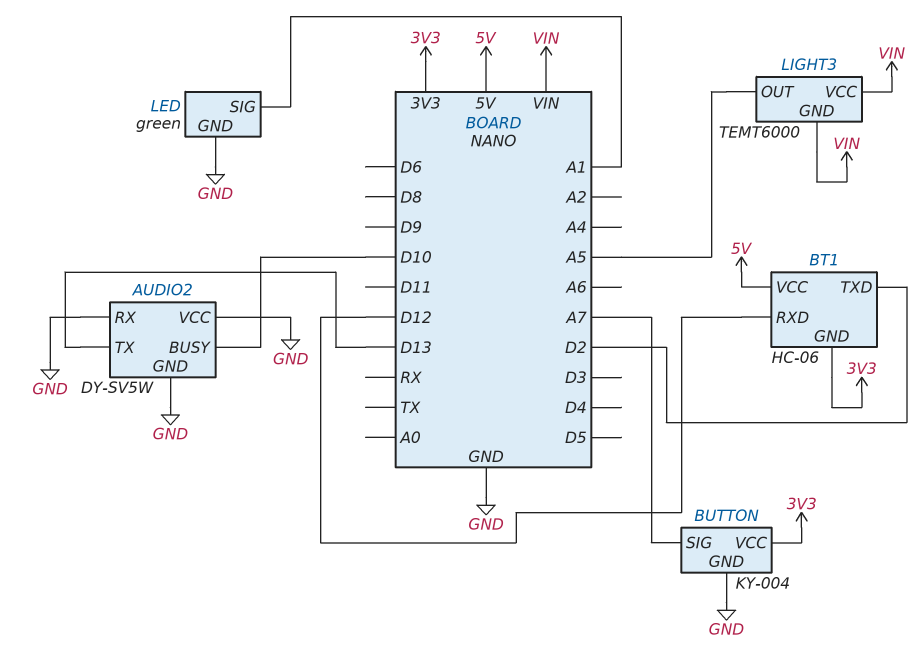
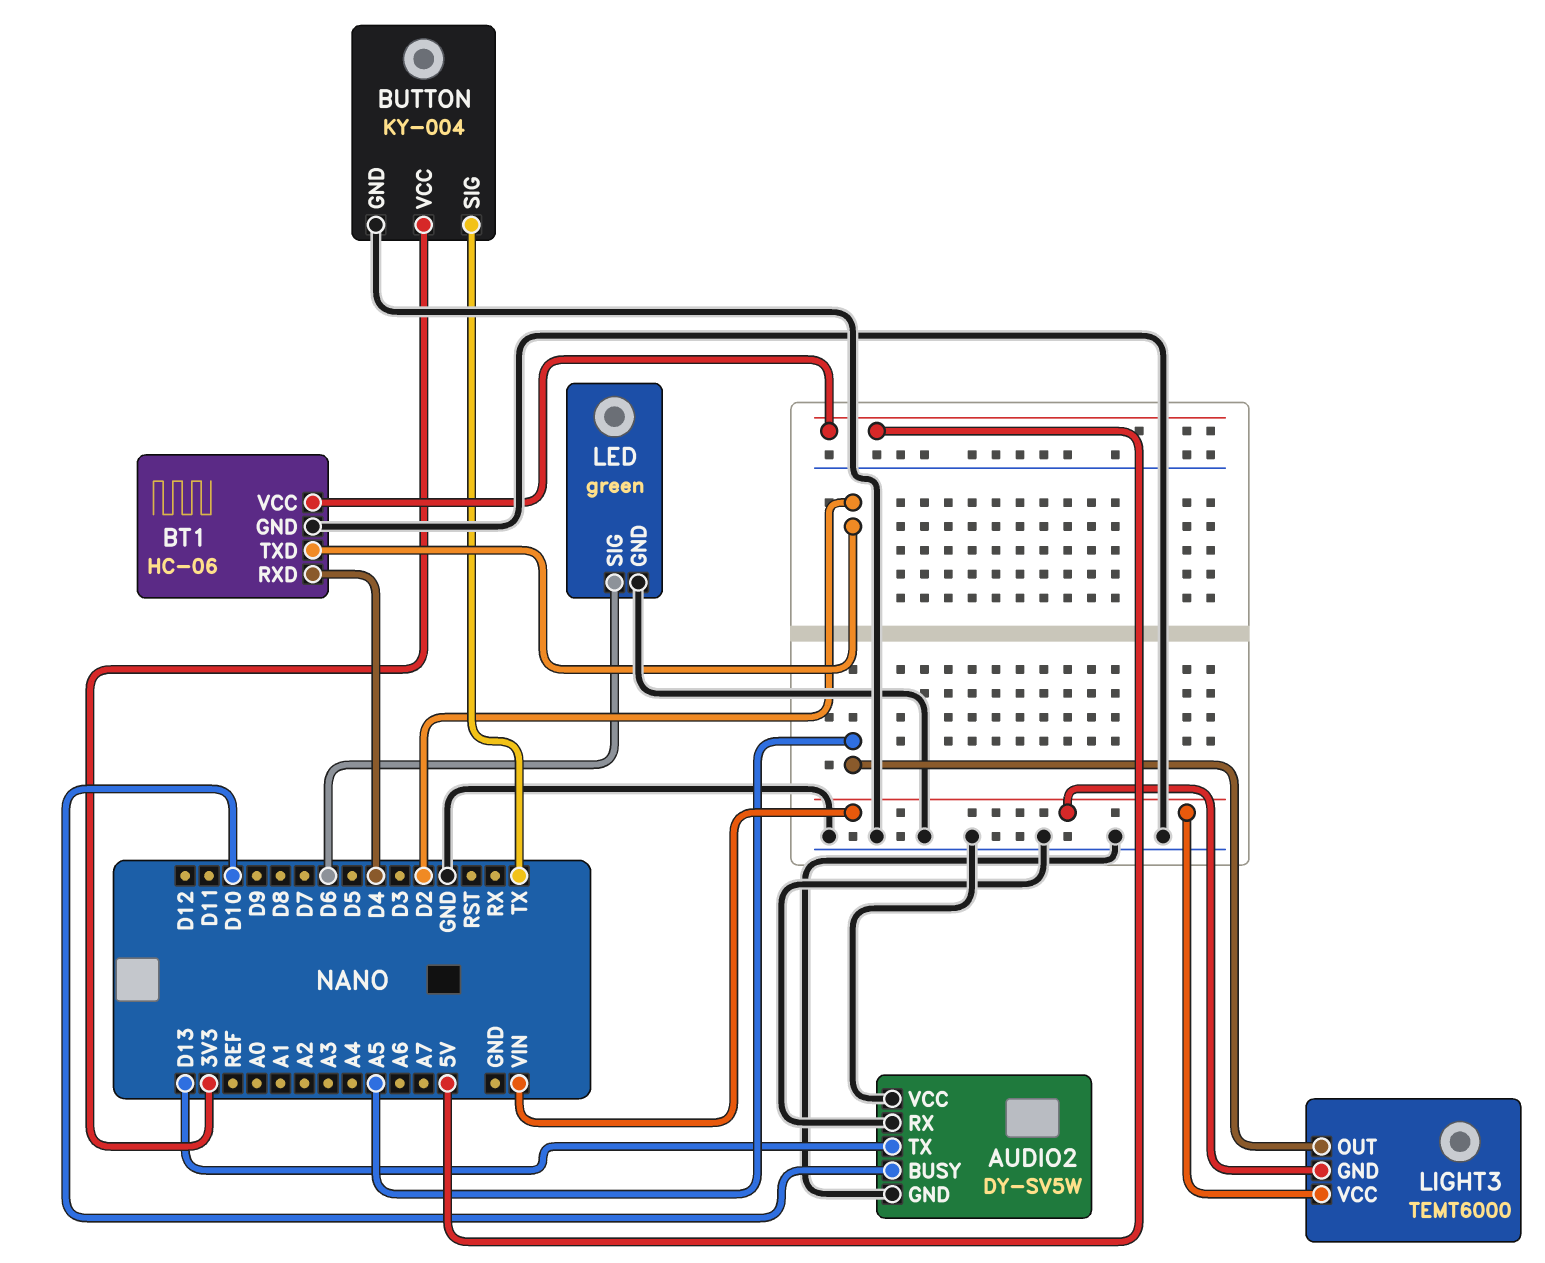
BT1 pin GND: 3V3 -> GND
BT1 pin RXD: D12 -> D4
BUTTON pin SIG: A7 -> TX
LED pin SIG: A1 -> D6

